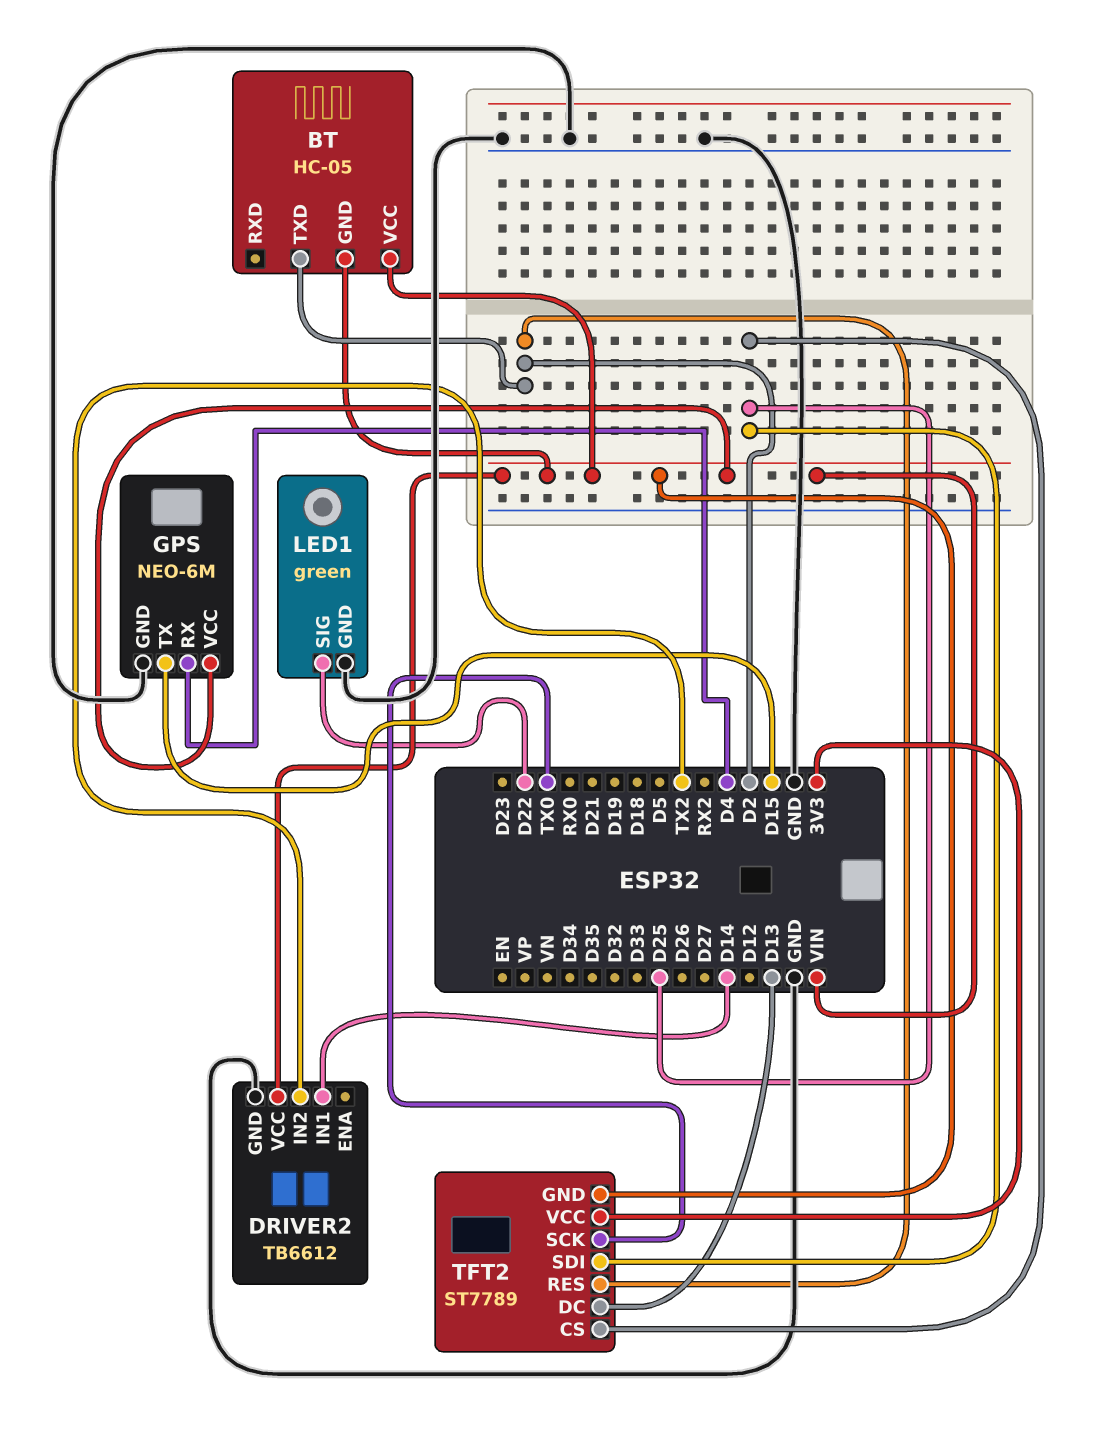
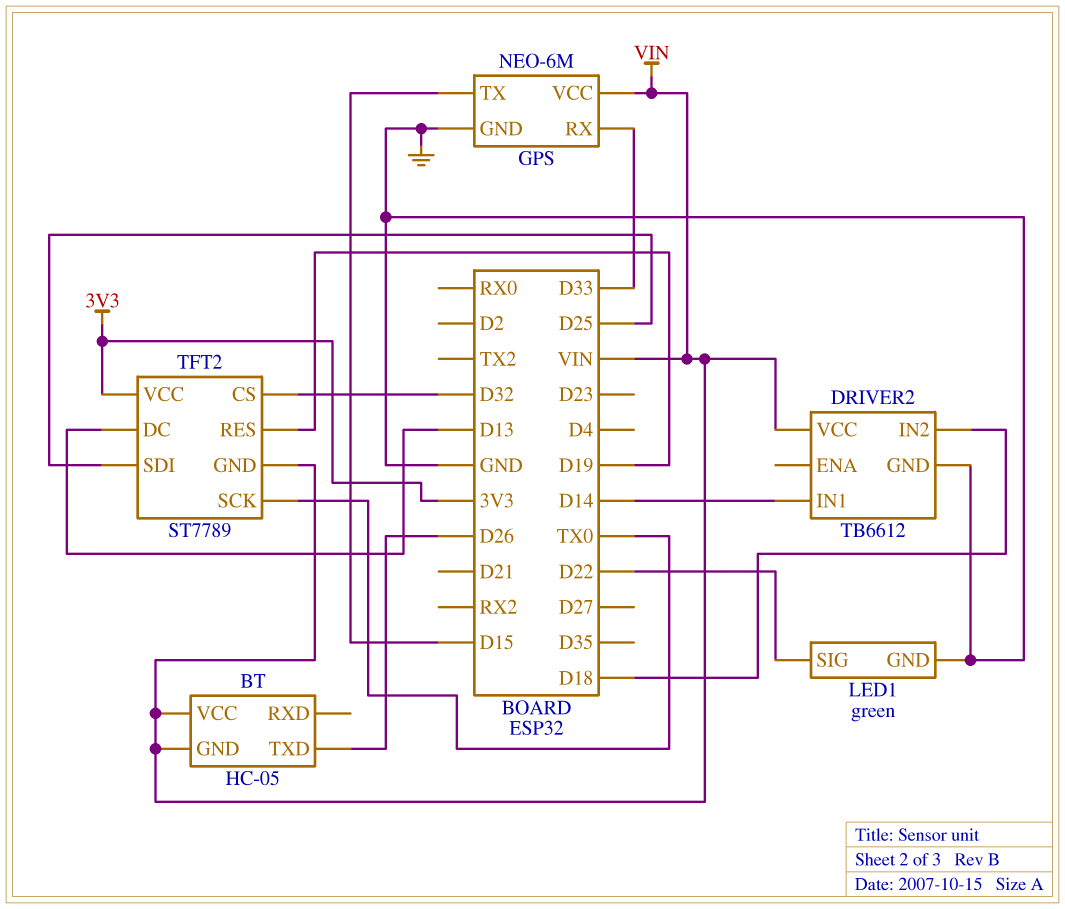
BT pin TXD: D2 -> D26
DRIVER2 pin IN2: TX2 -> D18
GPS pin RX: D4 -> D33
TFT2 pin CS: D25 -> D32
TFT2 pin RES: D2 -> D19

